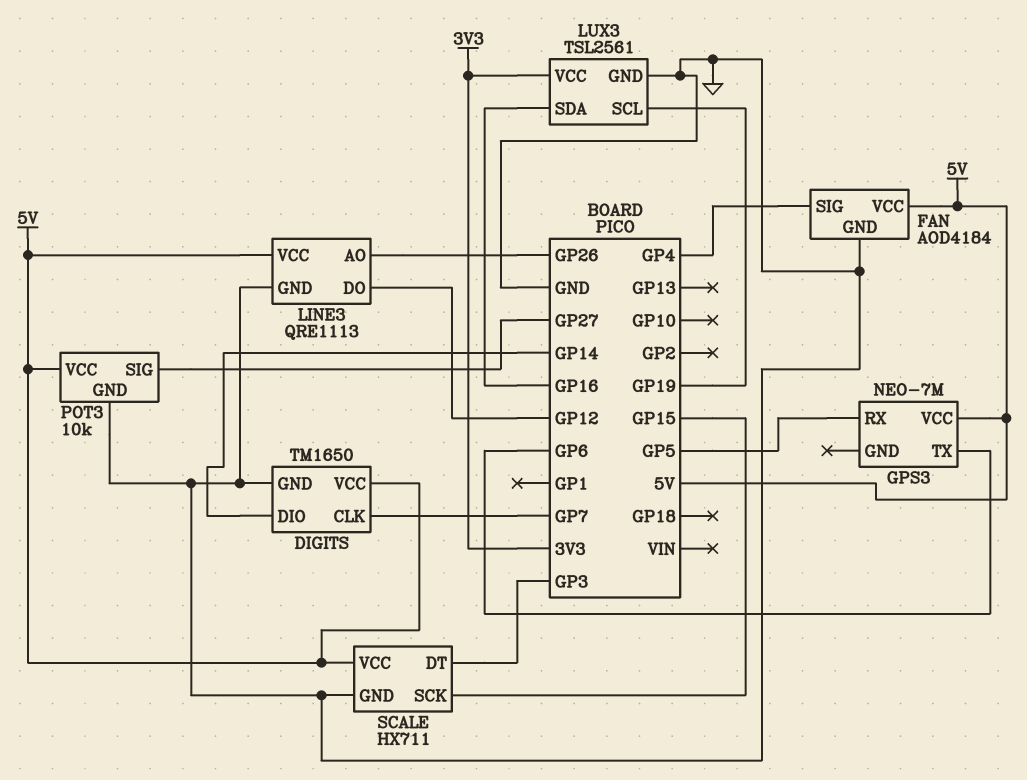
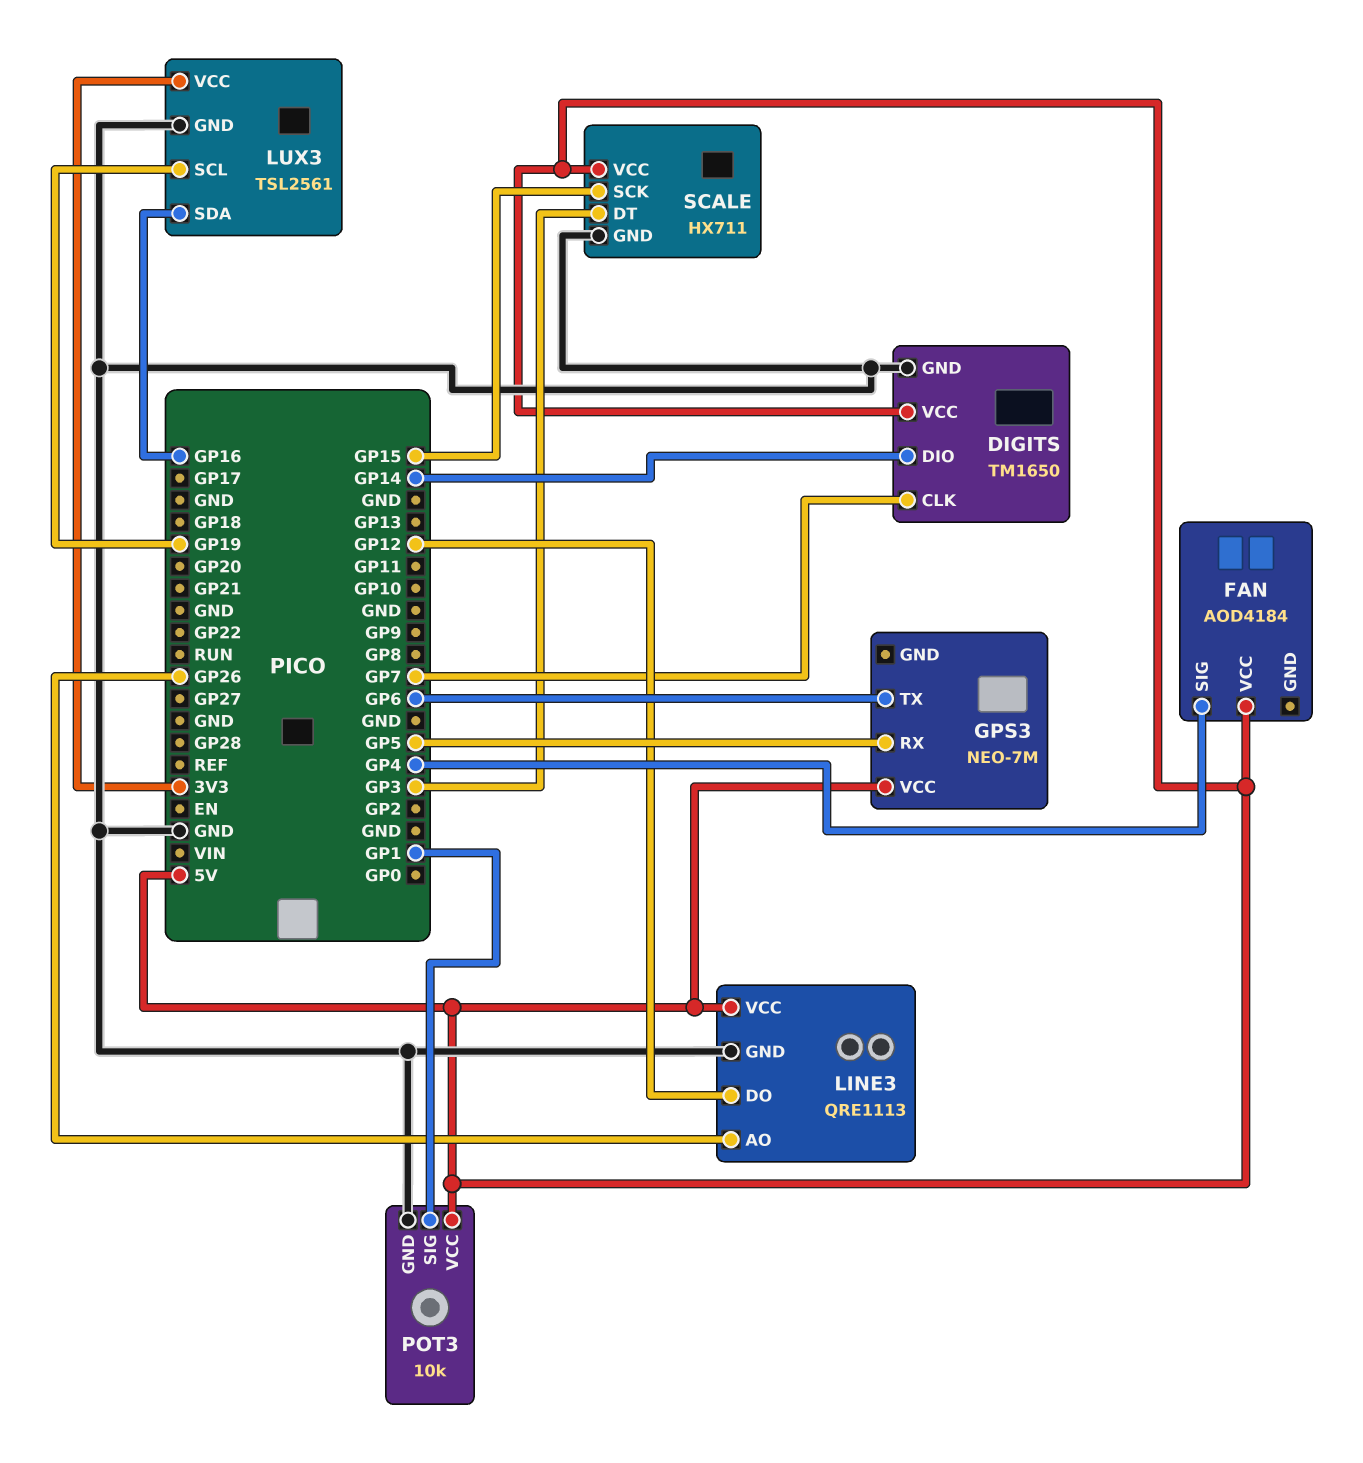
FAN pin GND: GND -> none
POT3 pin SIG: GP27 -> GP1

